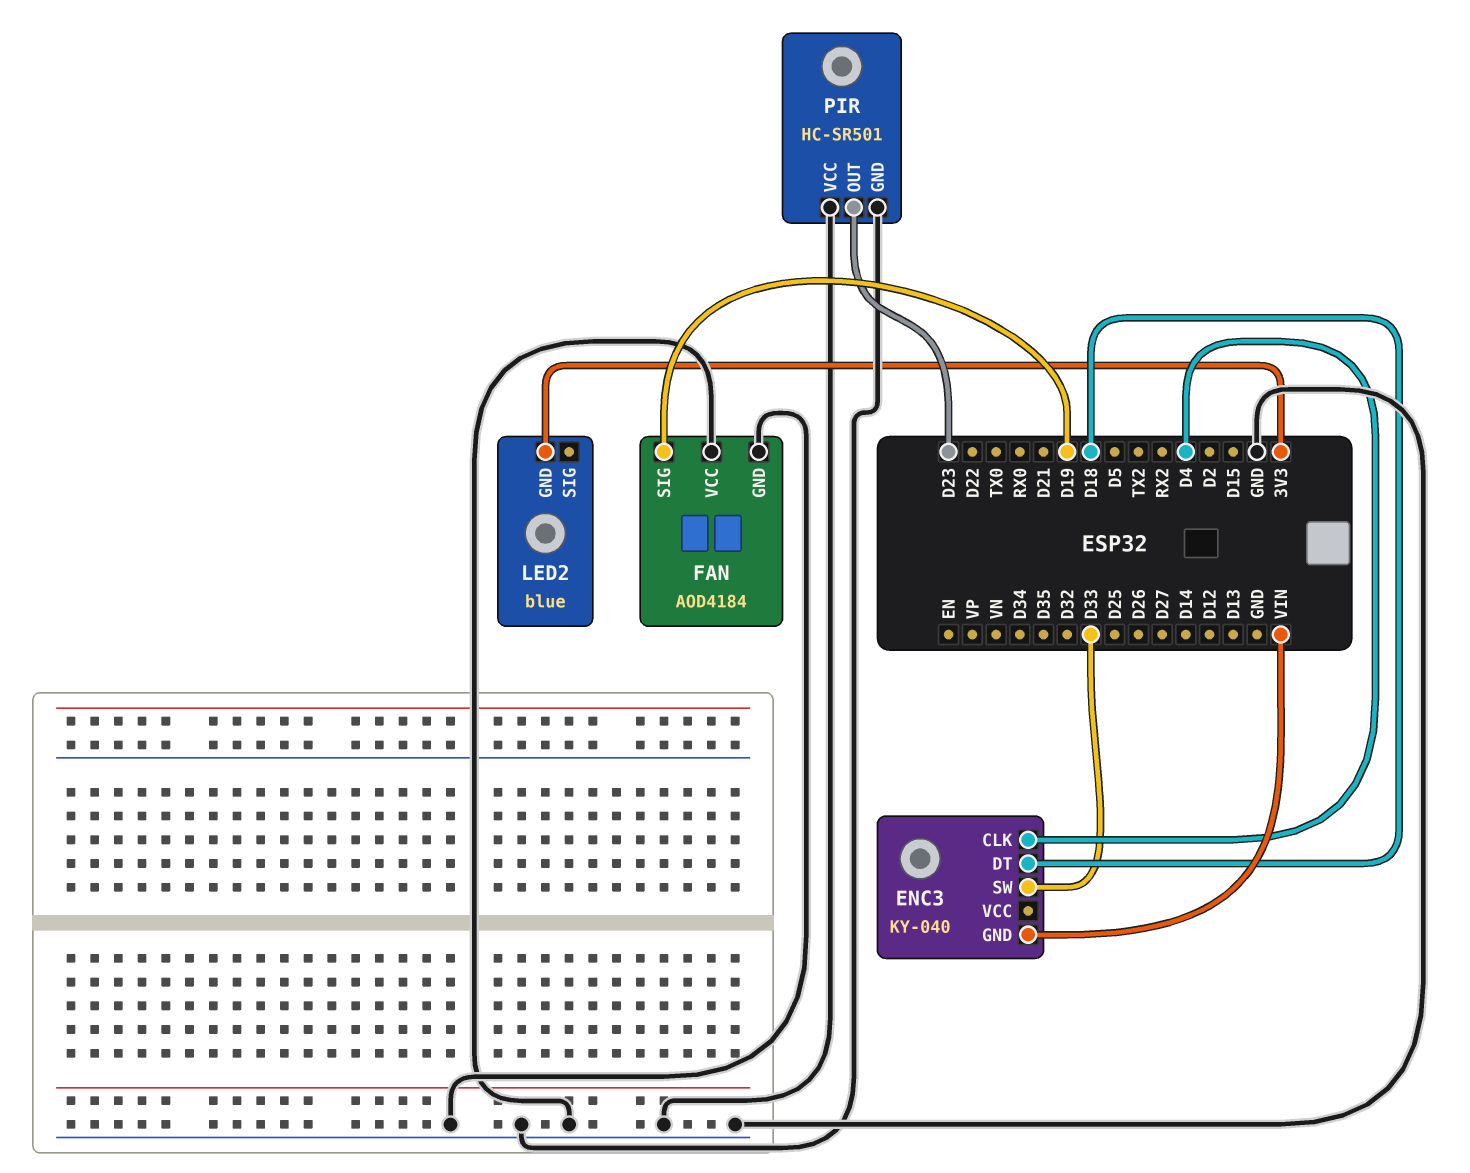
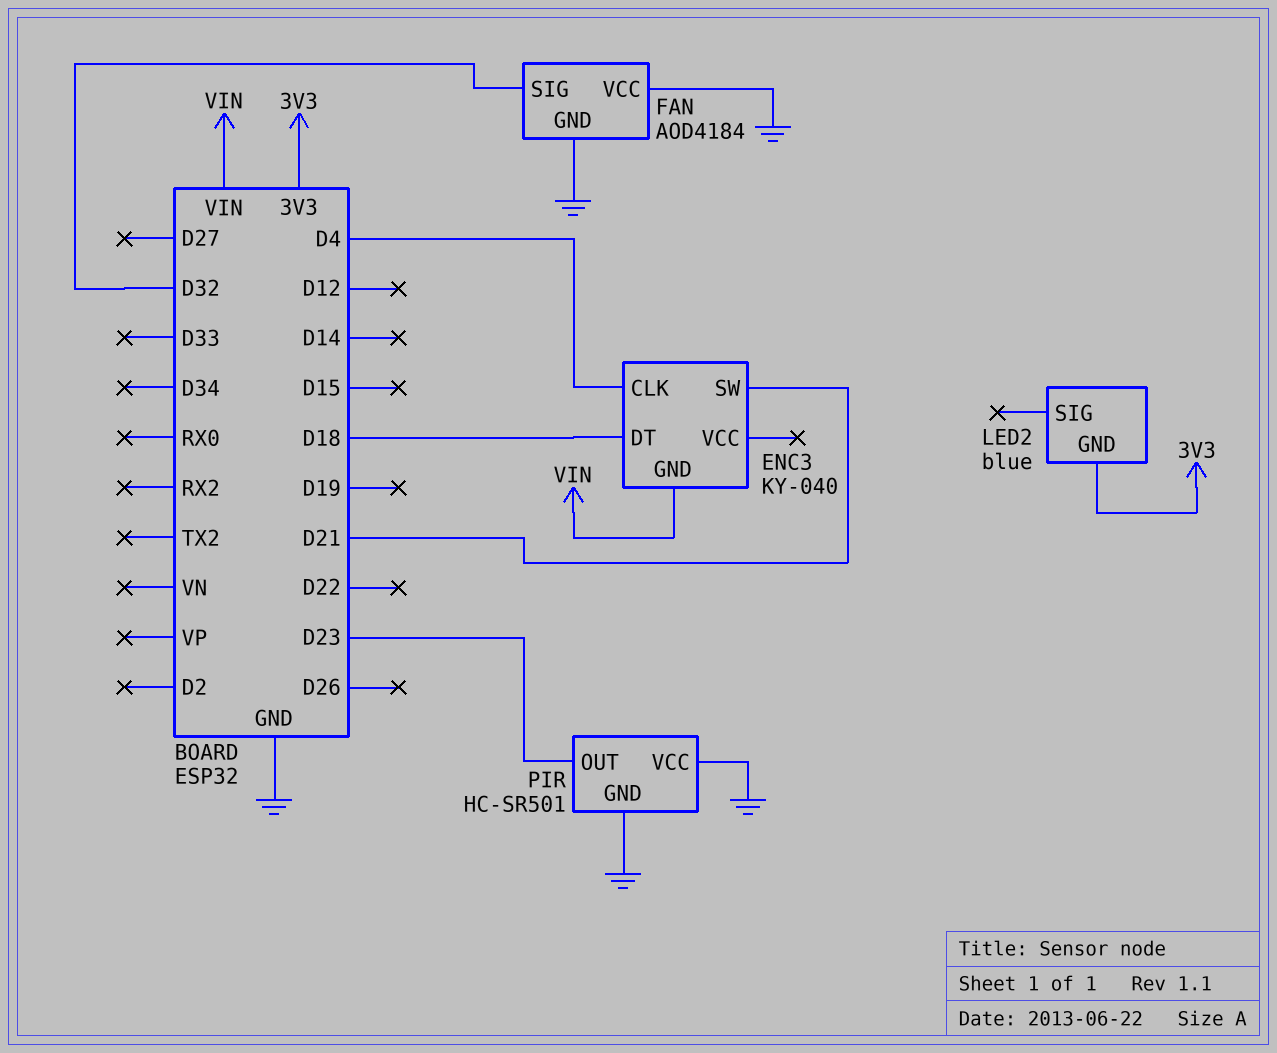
ENC3 pin SW: D33 -> D21
FAN pin SIG: D19 -> D32

